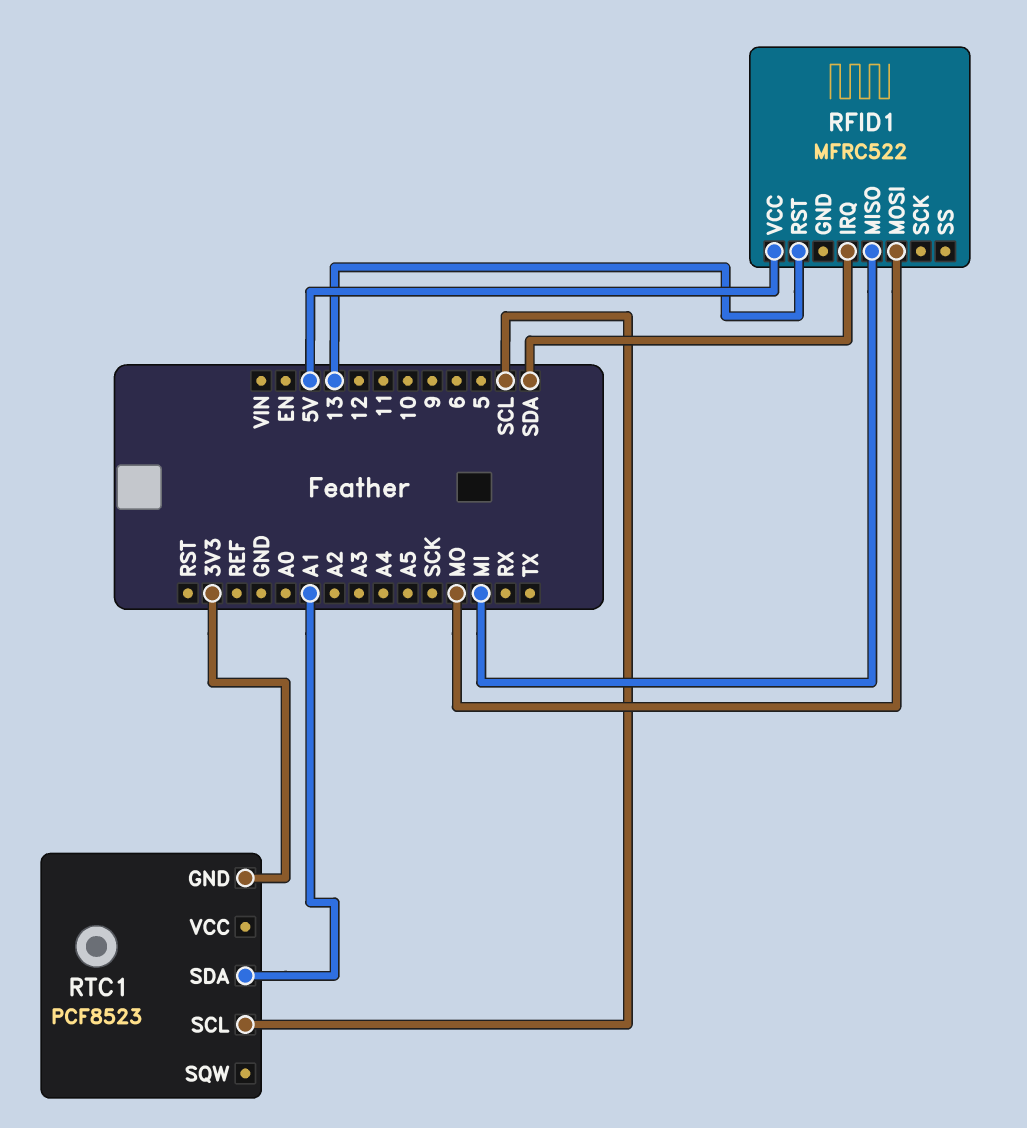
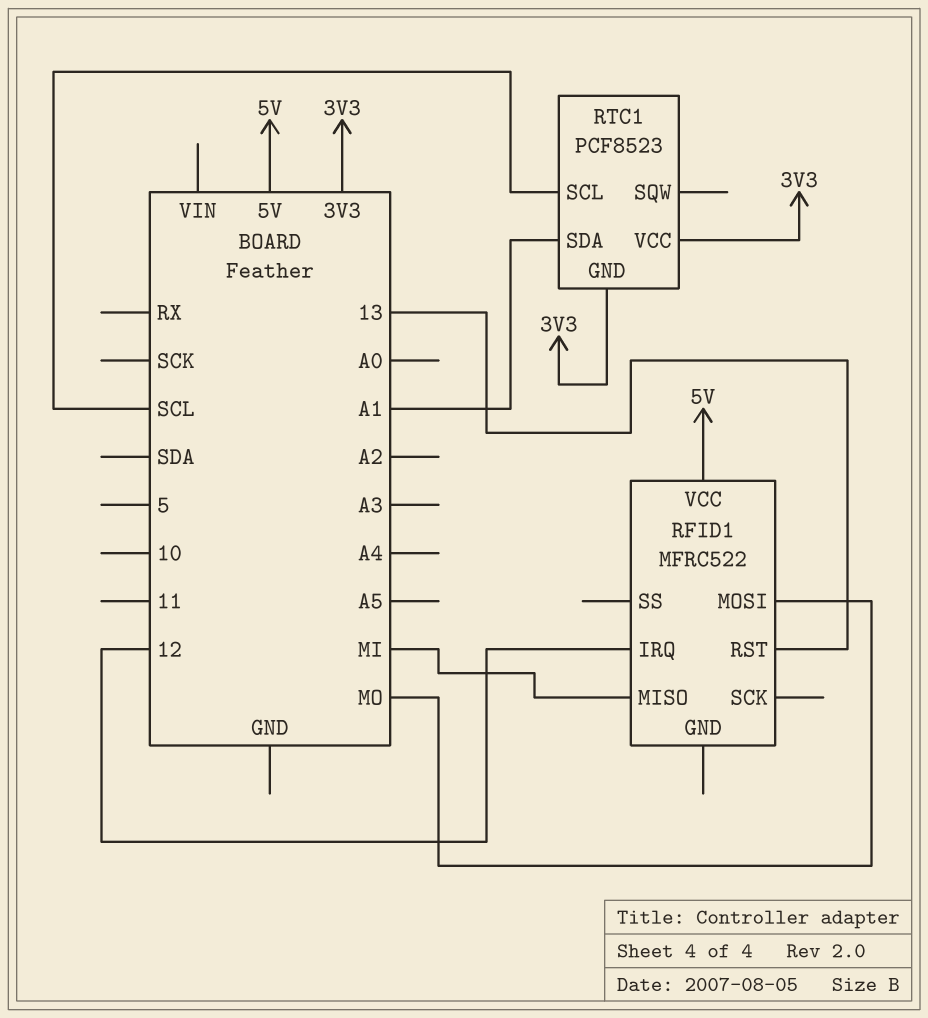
RFID1 pin IRQ: SDA -> 12
RTC1 pin VCC: none -> 3V3

